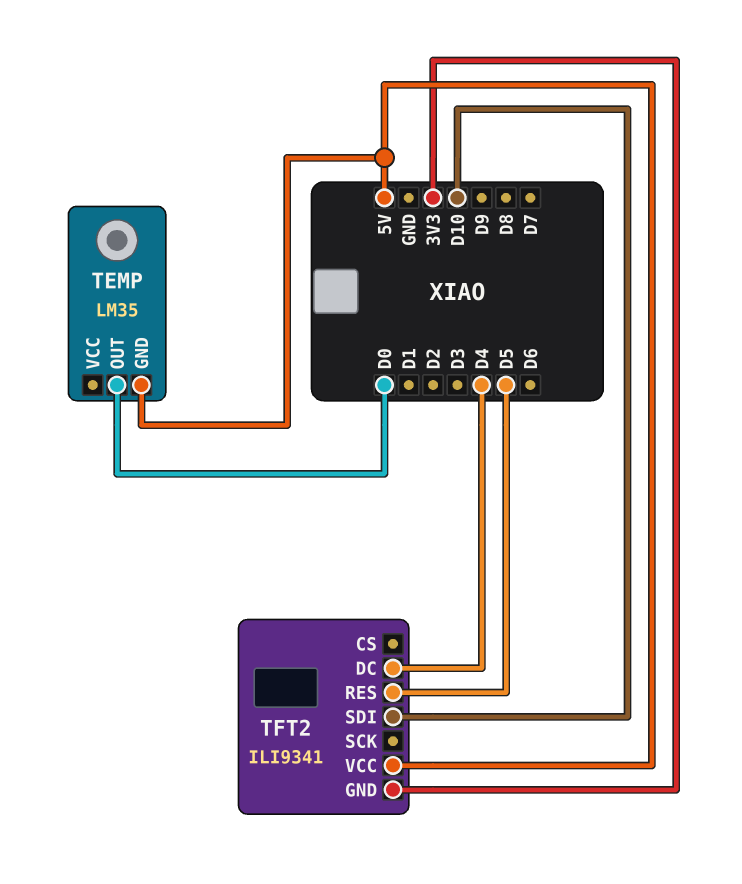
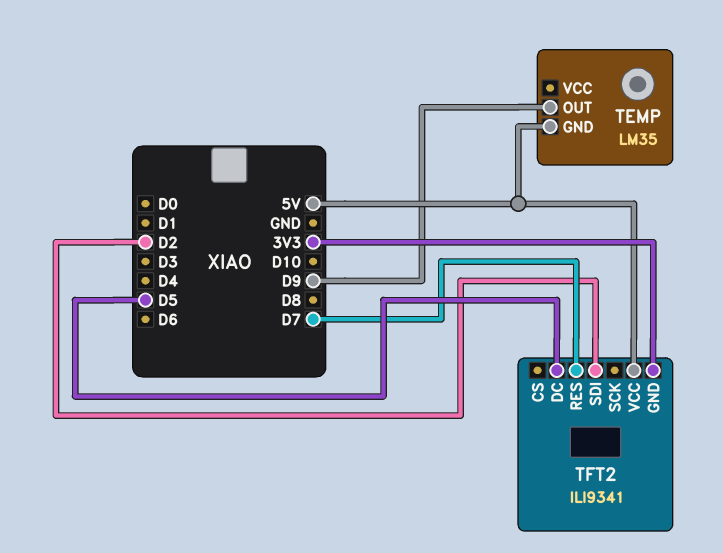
TEMP pin OUT: D0 -> D9
TFT2 pin DC: D4 -> D5
TFT2 pin RES: D5 -> D7
TFT2 pin SDI: D10 -> D2

